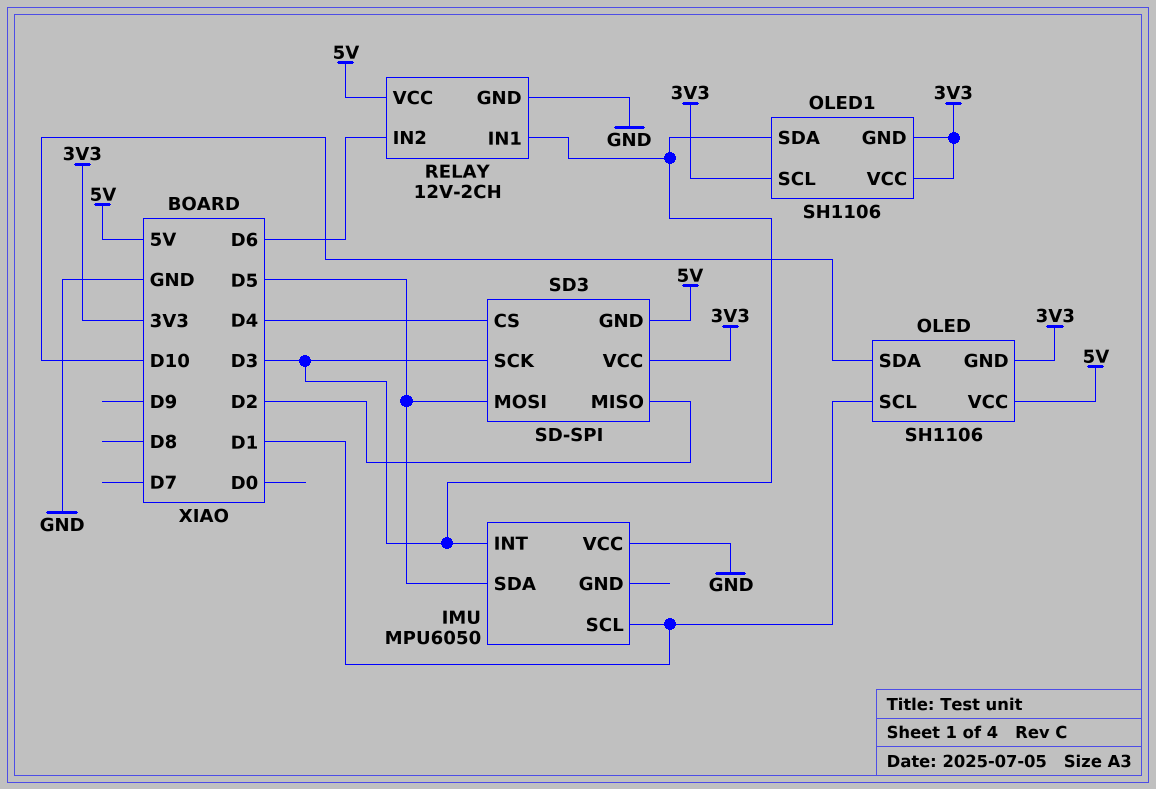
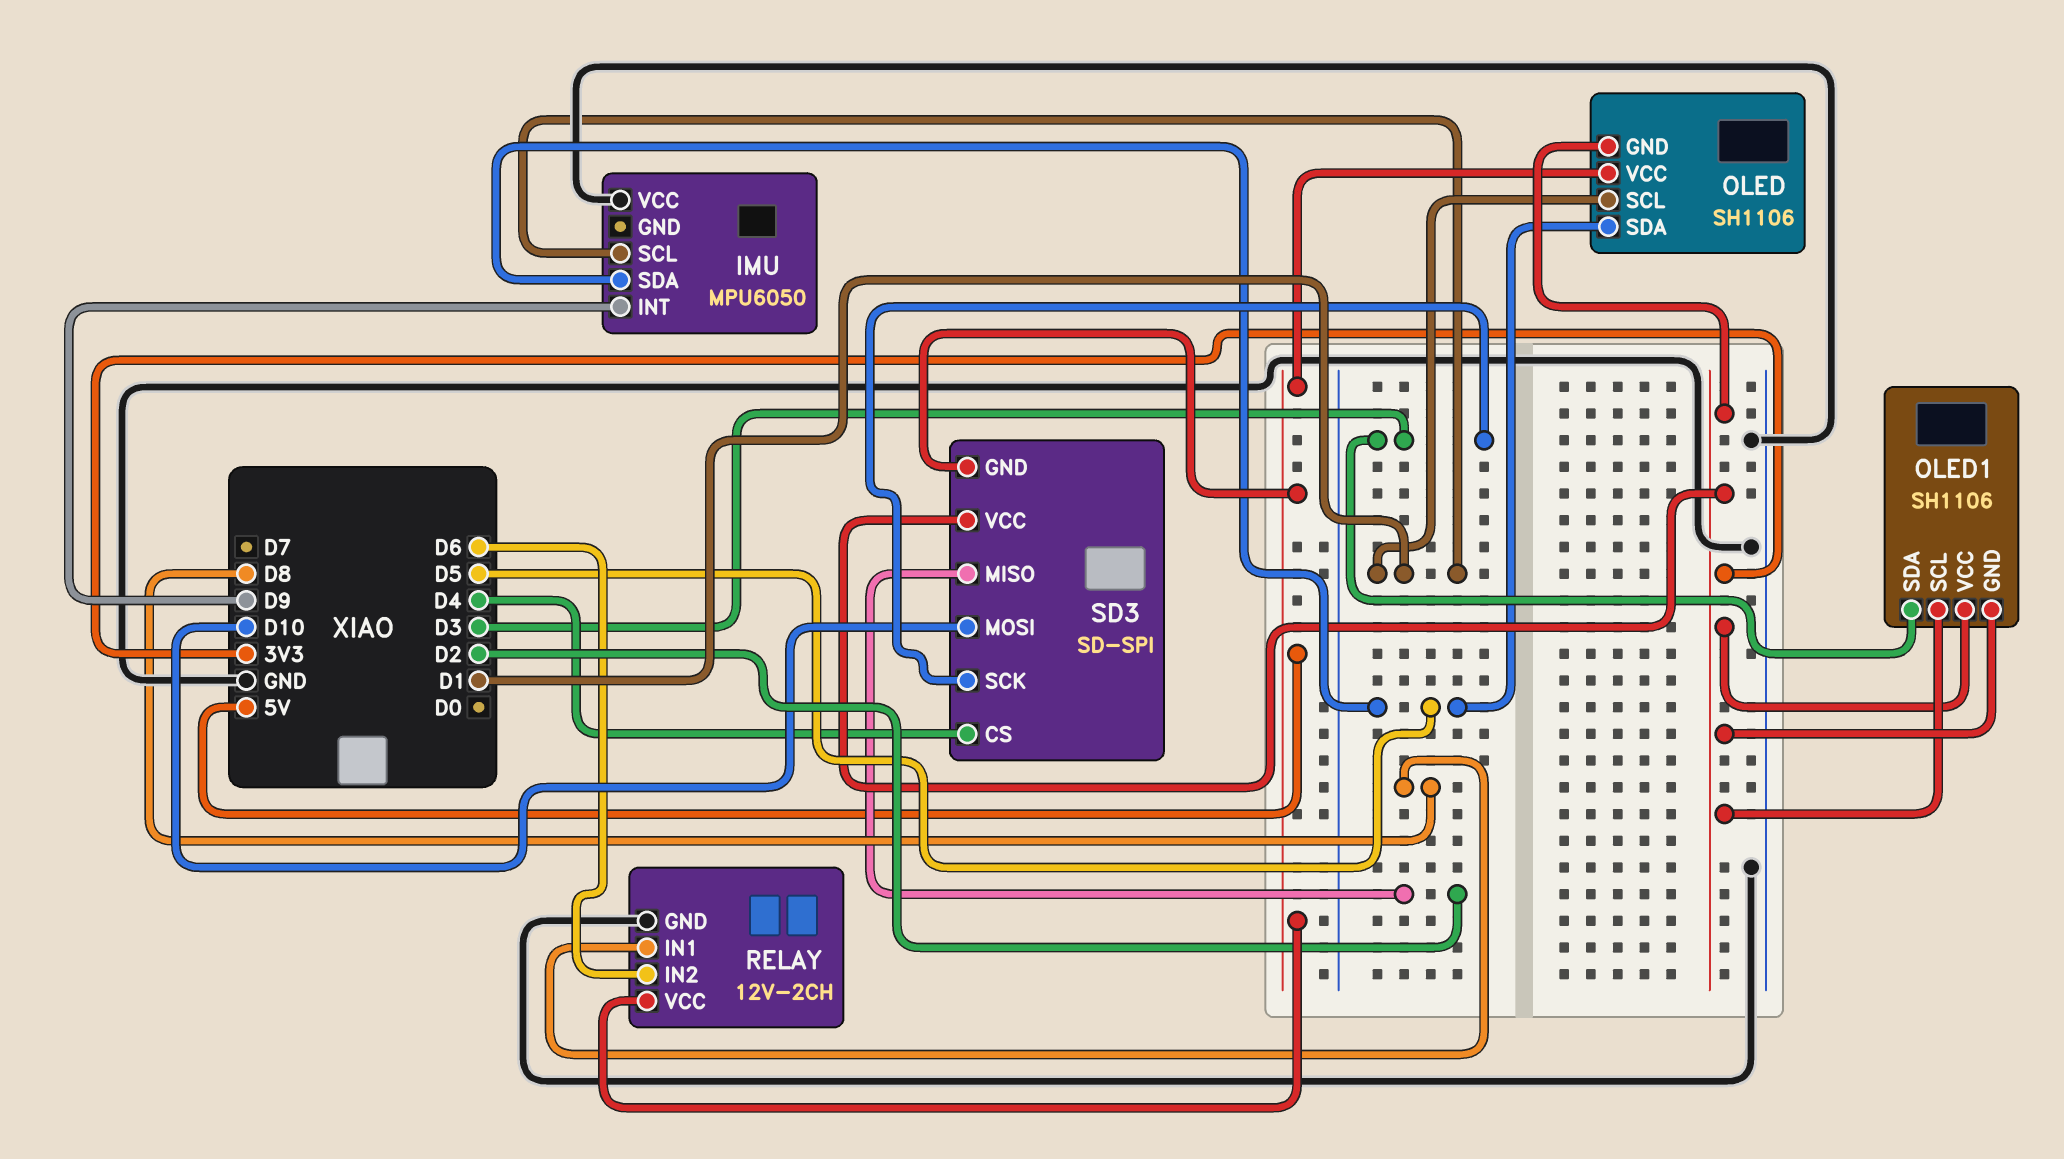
IMU pin INT: D3 -> D9
OLED pin SDA: D10 -> D5
RELAY pin IN1: D3 -> D8
SD3 pin MOSI: D5 -> D10

